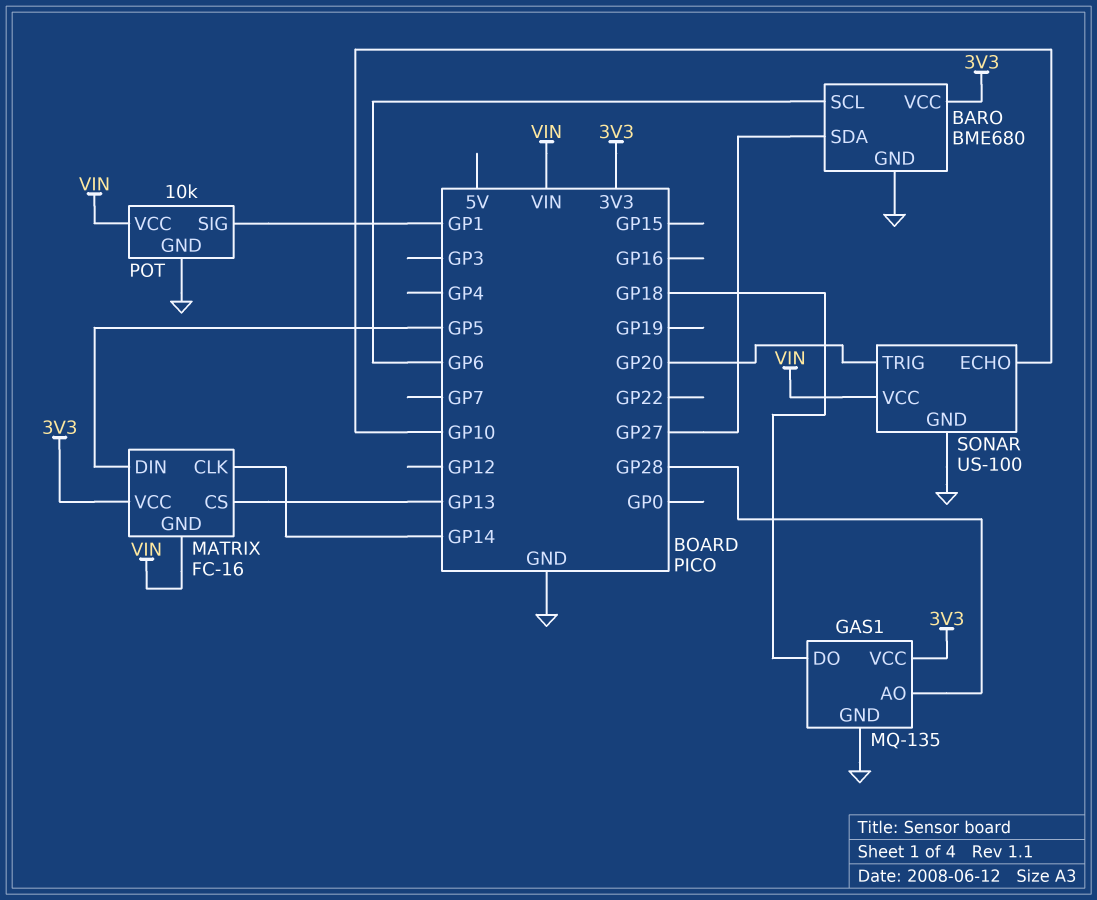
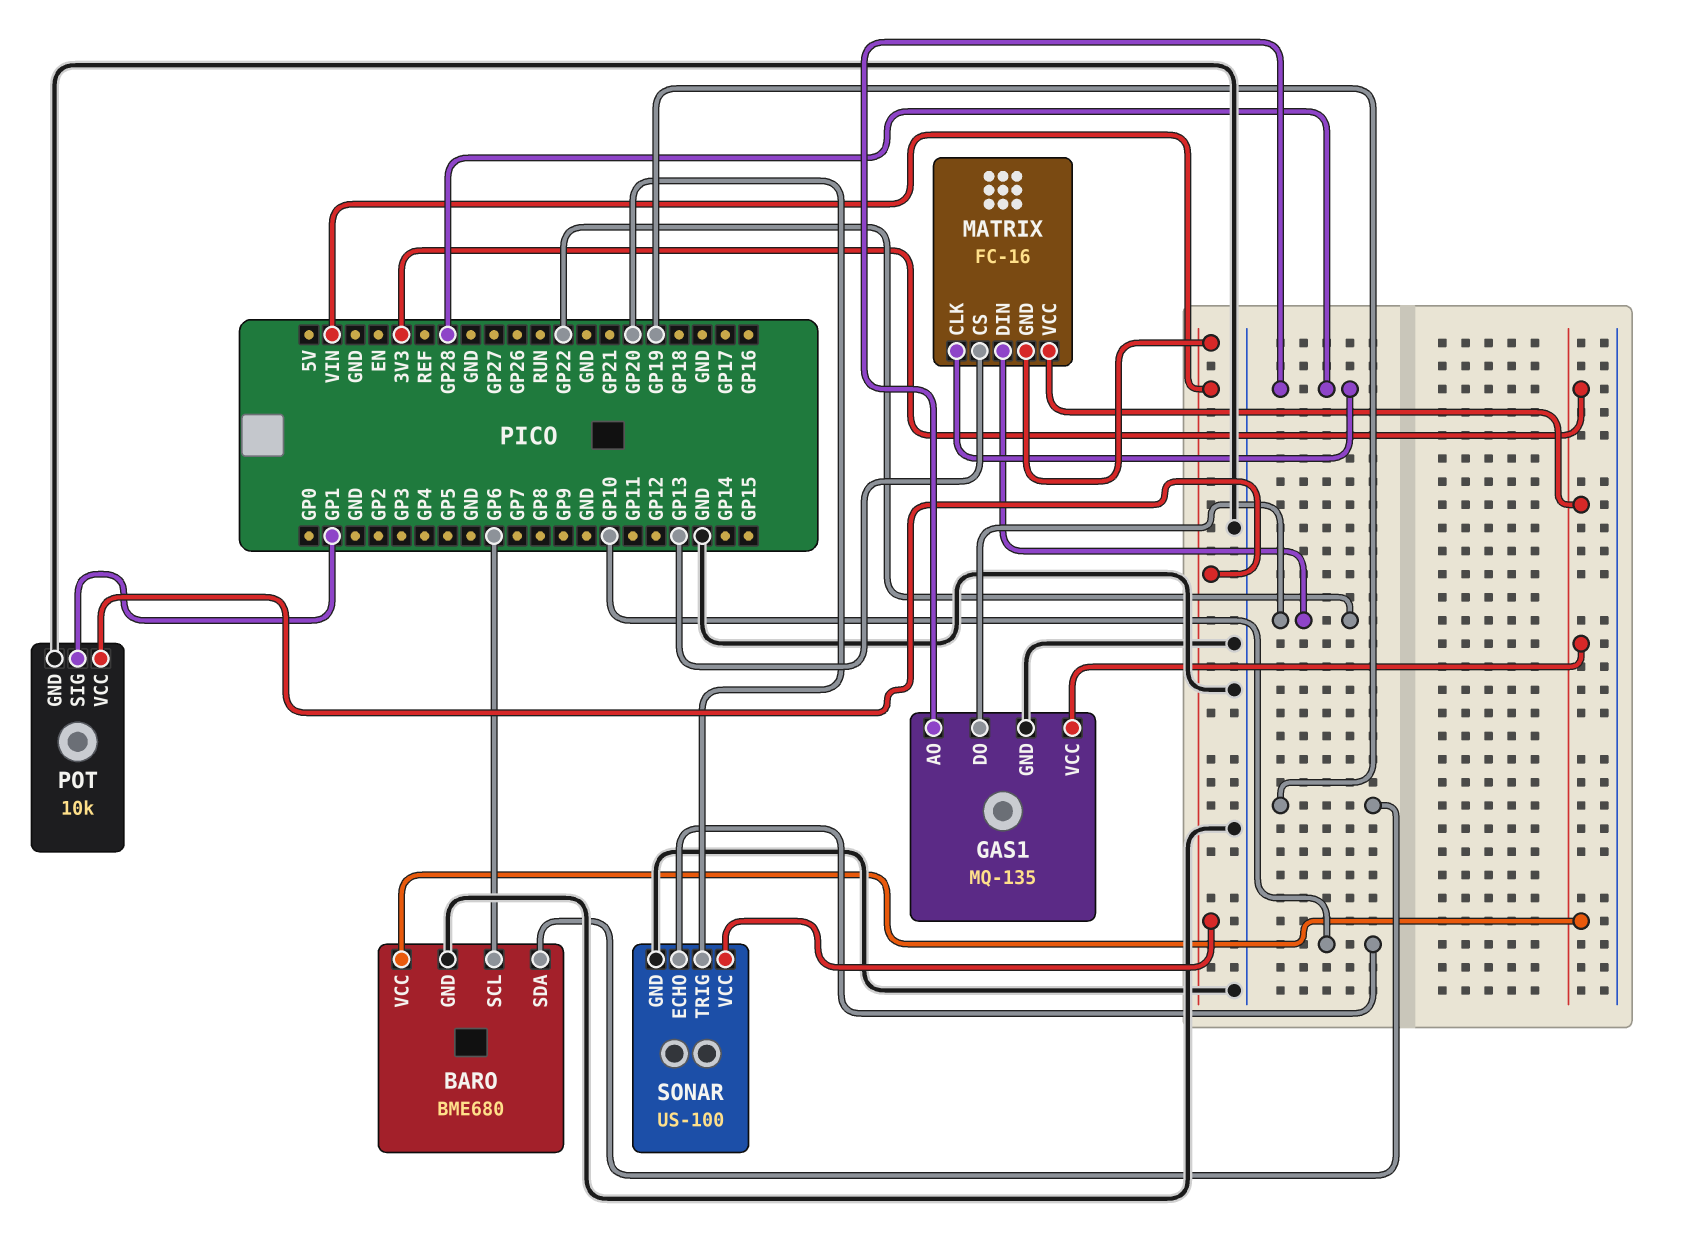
BARO pin SDA: GP27 -> GP19
GAS1 pin DO: GP18 -> GP22
MATRIX pin CLK: GP14 -> GP28
MATRIX pin DIN: GP5 -> GP22

